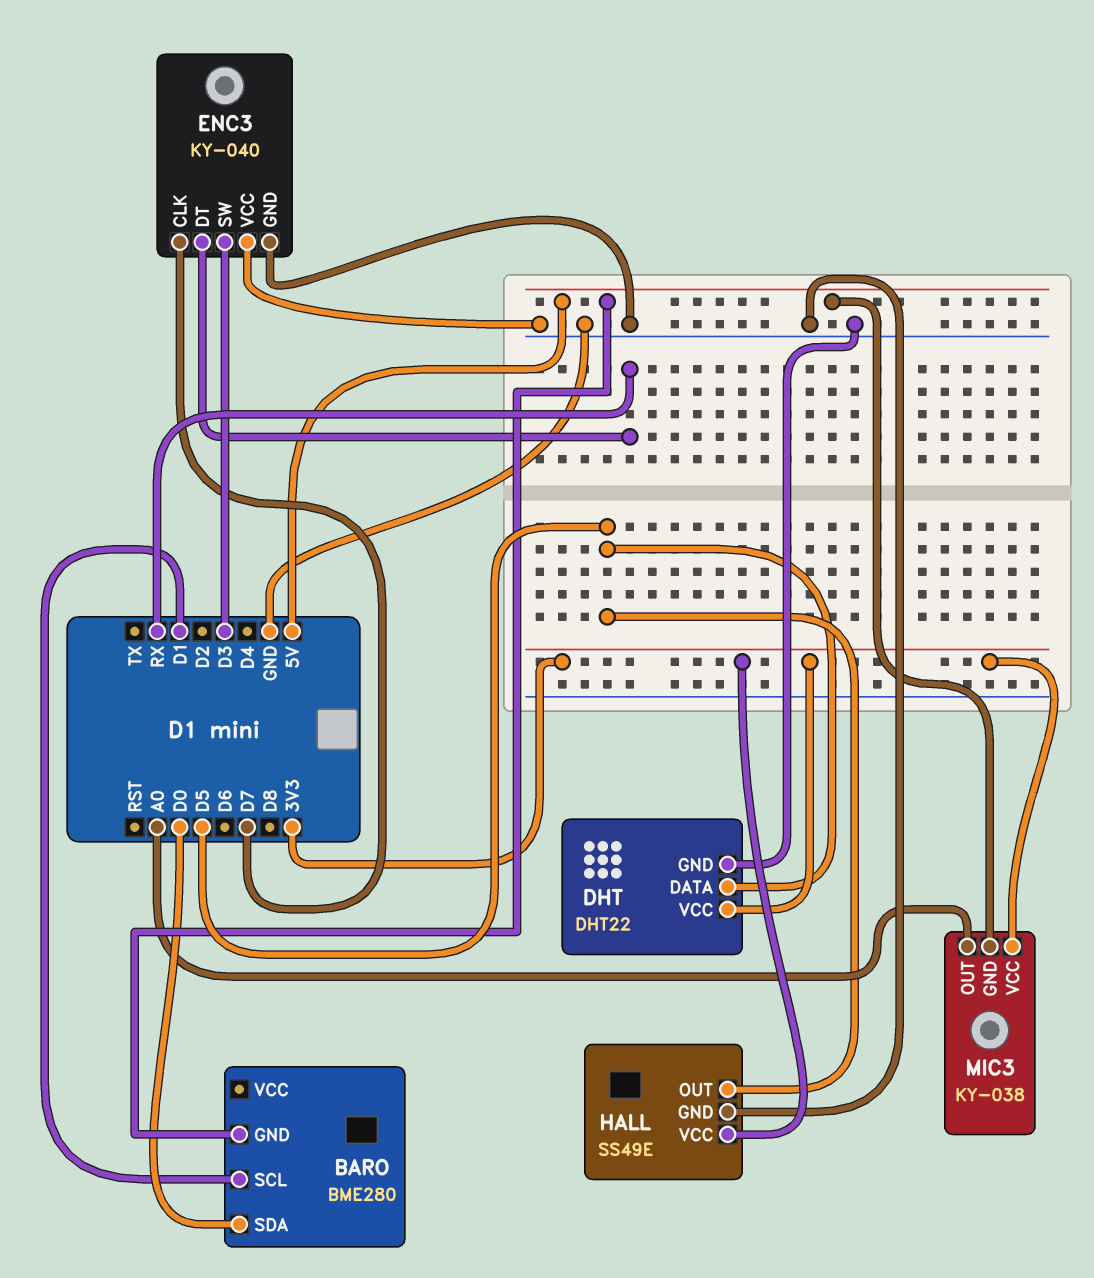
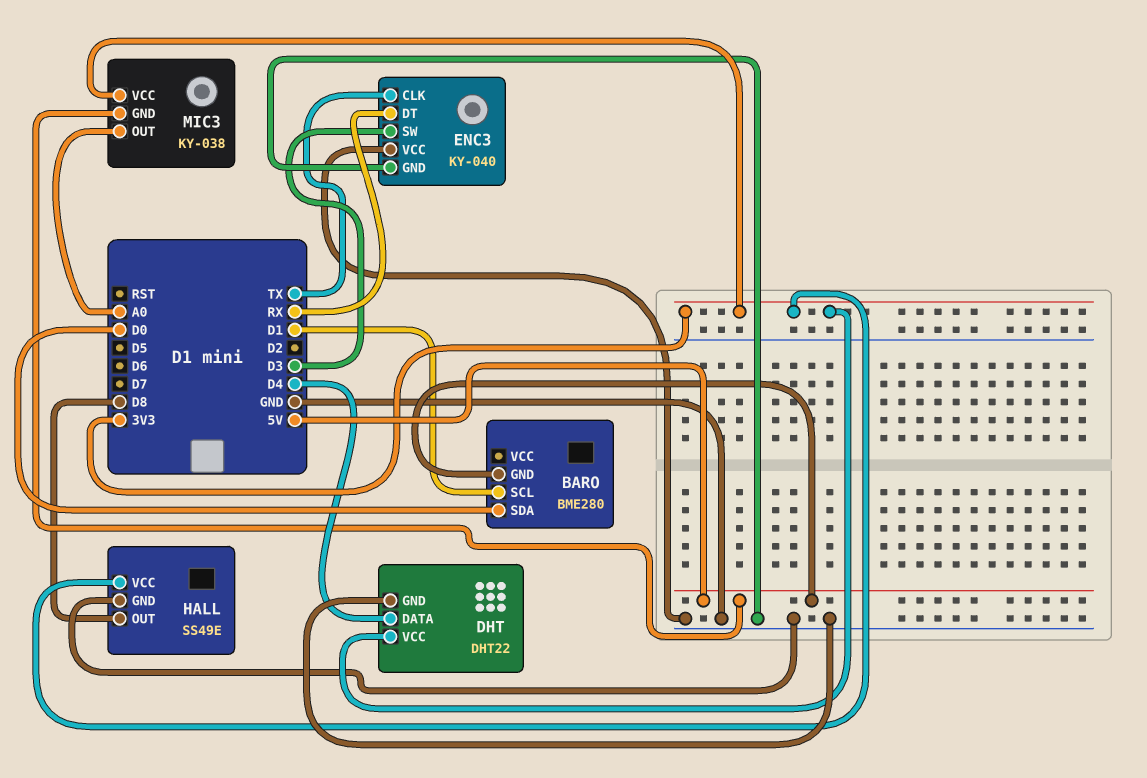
DHT pin DATA: D5 -> D4
ENC3 pin CLK: D7 -> TX
HALL pin OUT: D5 -> D8

